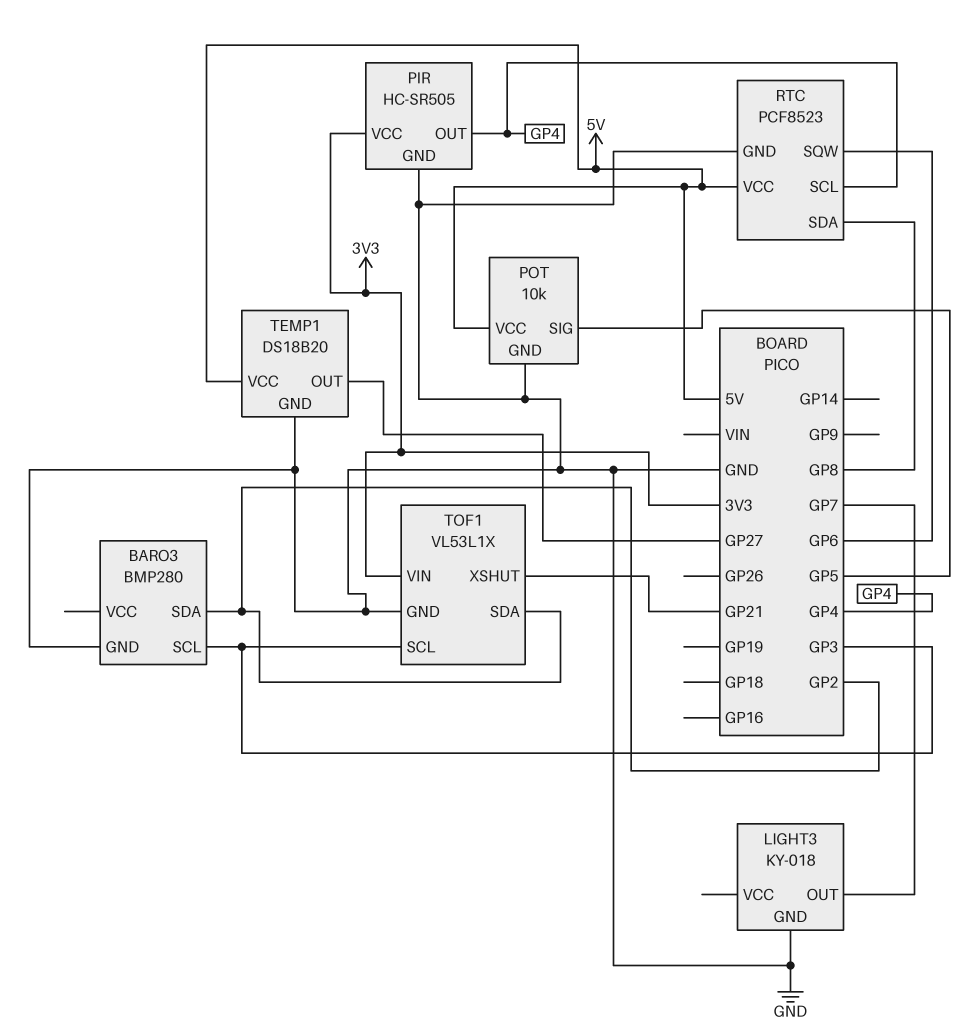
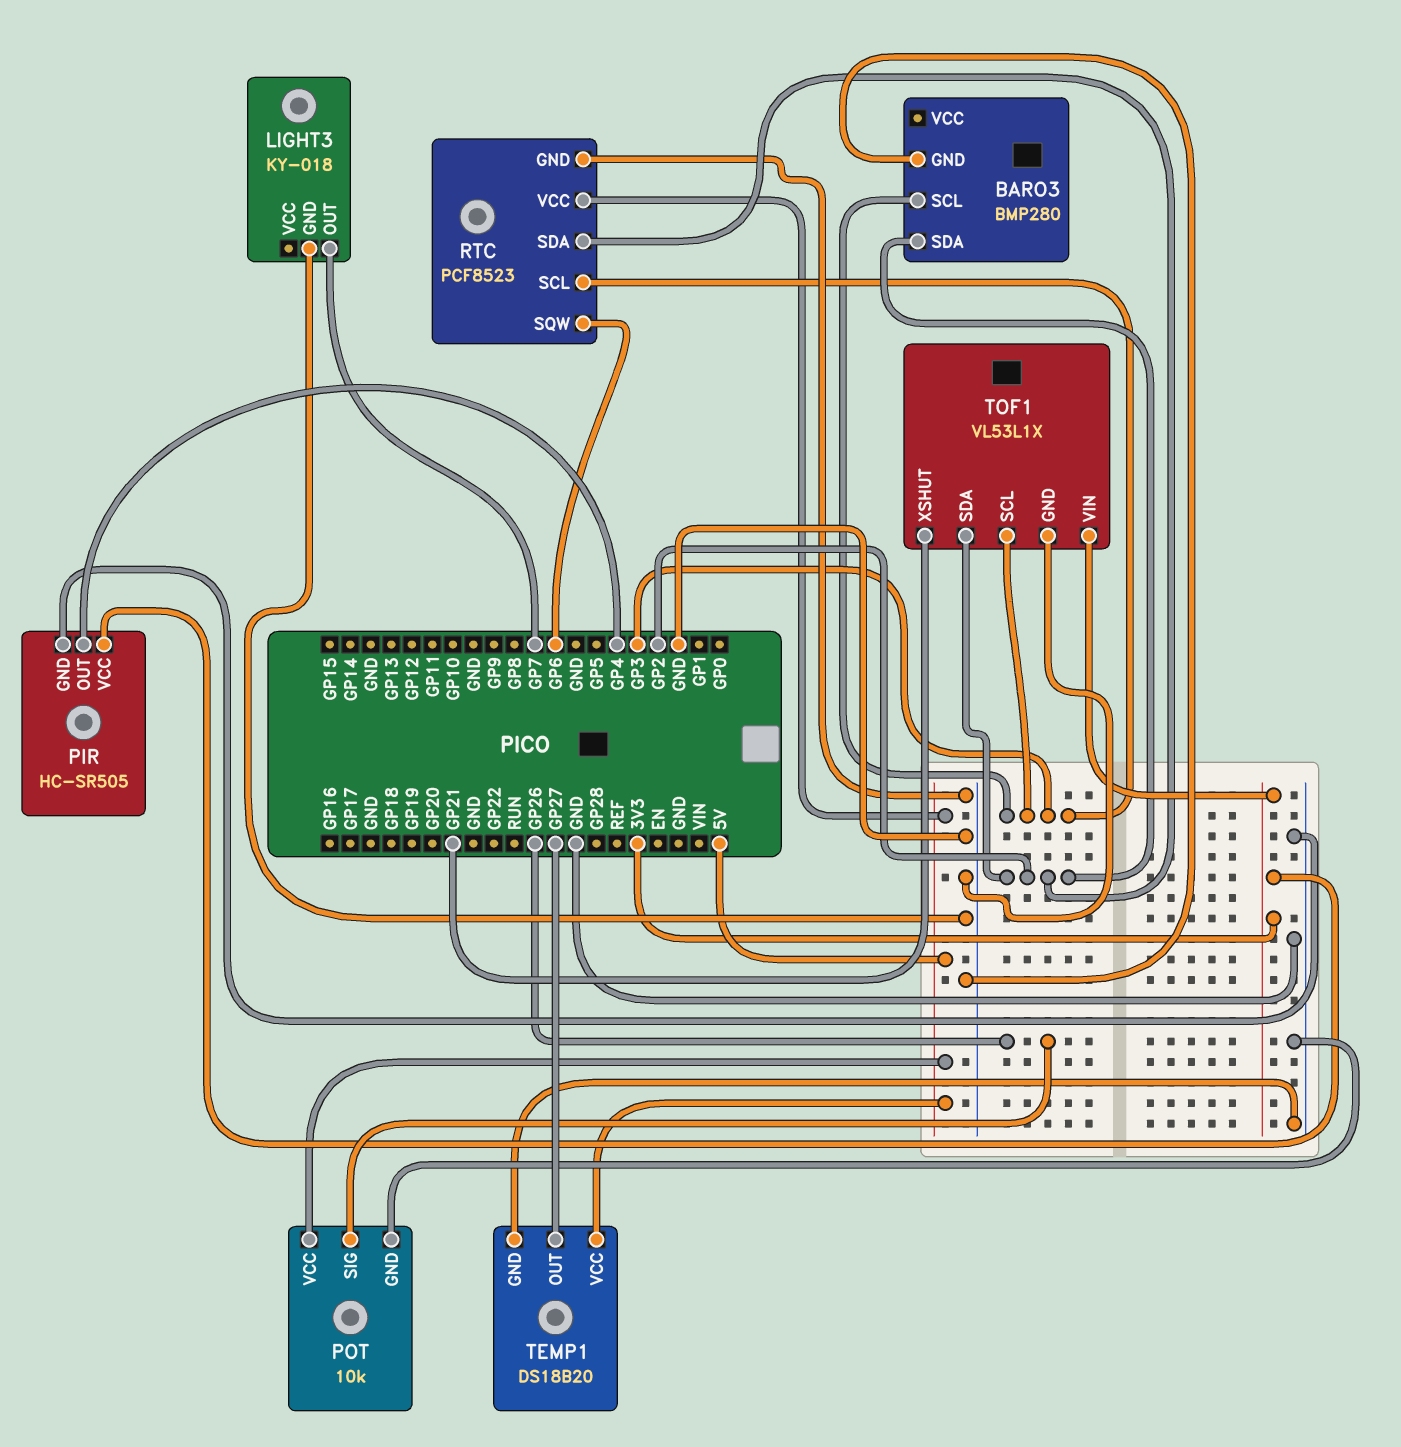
POT pin SIG: GP5 -> GP26
RTC pin SCL: GP4 -> GP3
RTC pin SDA: GP8 -> GP2

